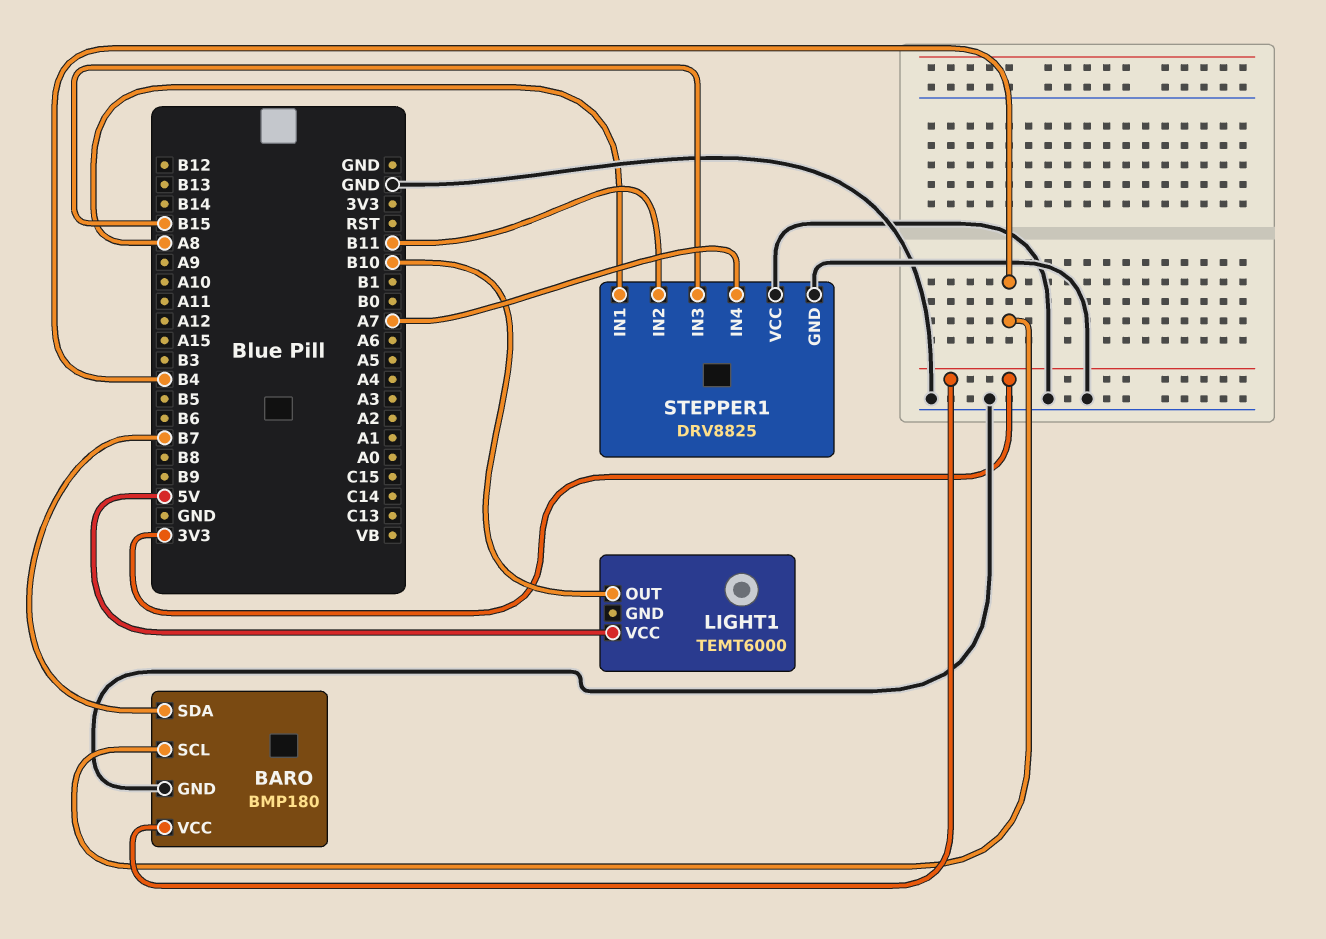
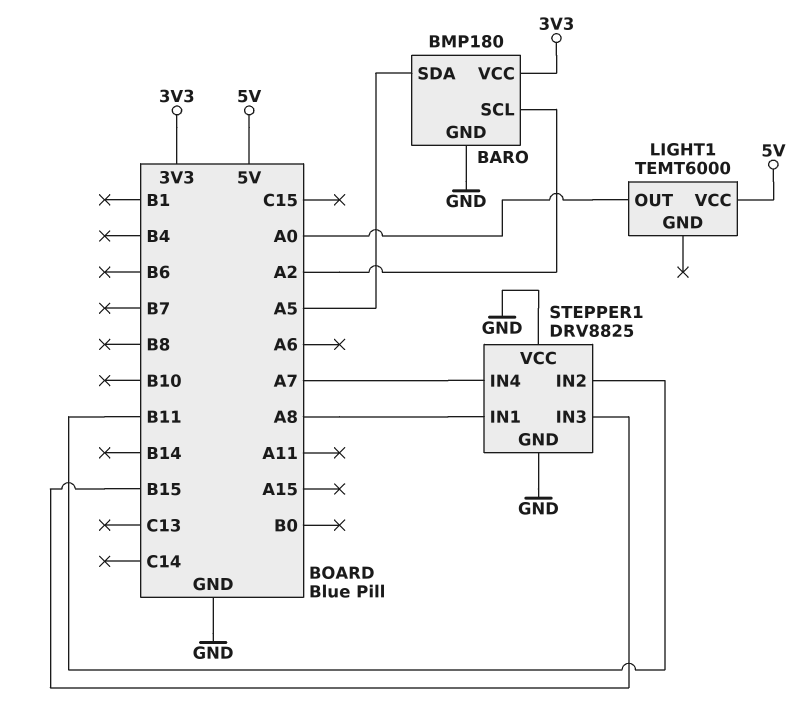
BARO pin SCL: B4 -> A2
BARO pin SDA: B7 -> A5
LIGHT1 pin OUT: B10 -> A0

